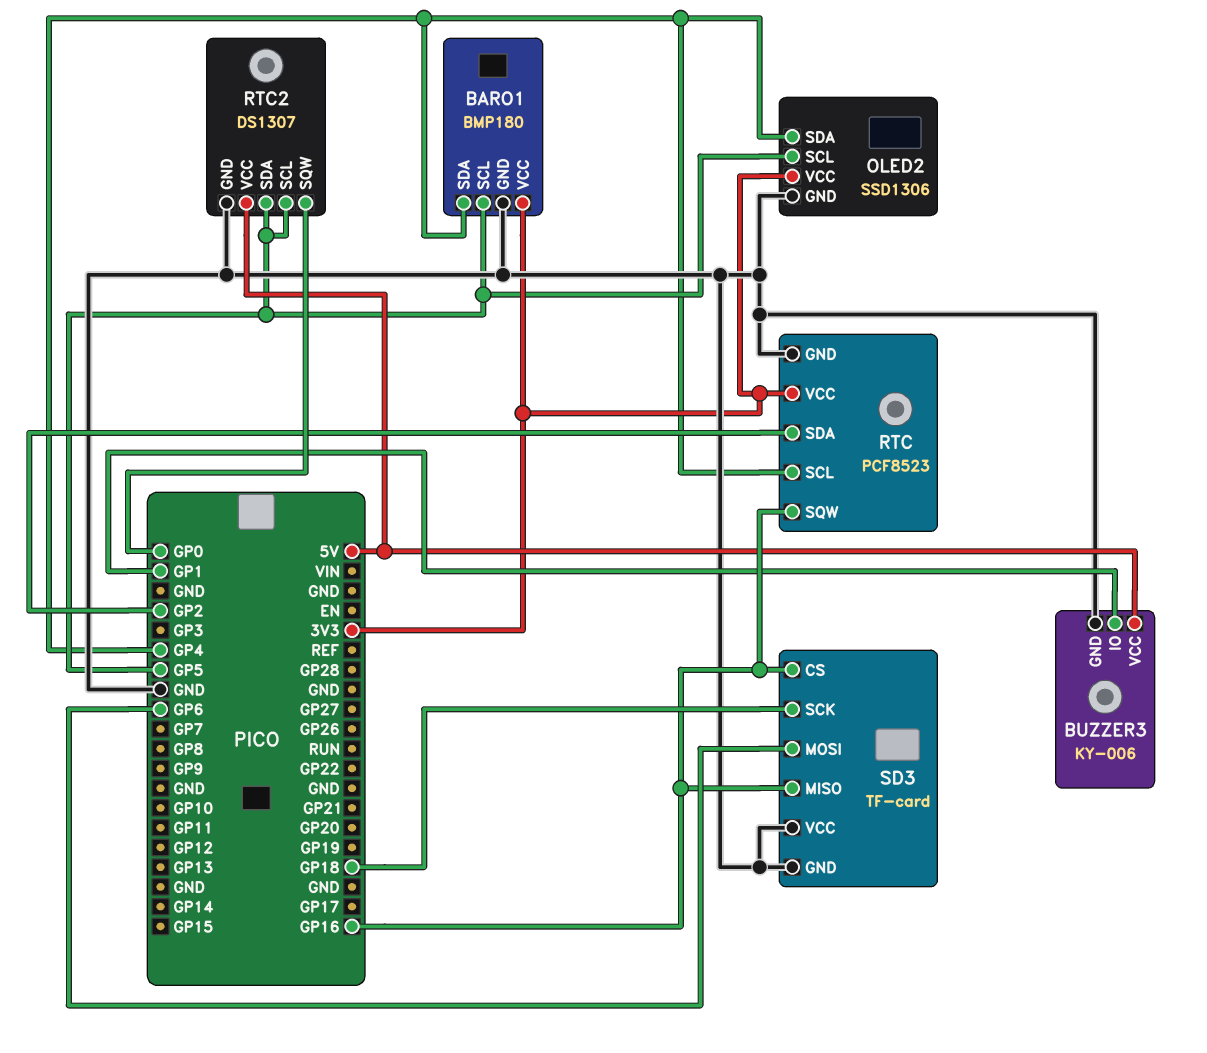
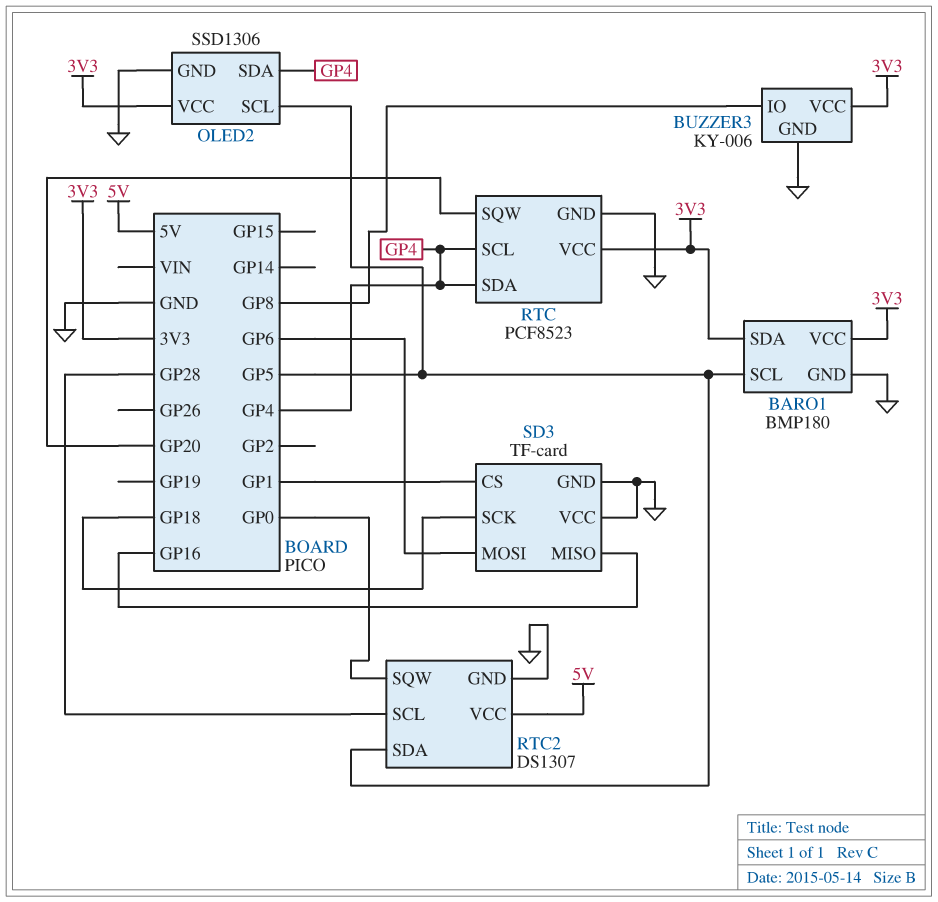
BARO1 pin SDA: GP4 -> 3V3
BUZZER3 pin IO: GP1 -> GP8
BUZZER3 pin VCC: 5V -> 3V3
RTC pin SDA: GP2 -> GP4
RTC pin SQW: GP16 -> GP20
RTC2 pin SCL: GP5 -> GP28
SD3 pin CS: GP16 -> GP1

